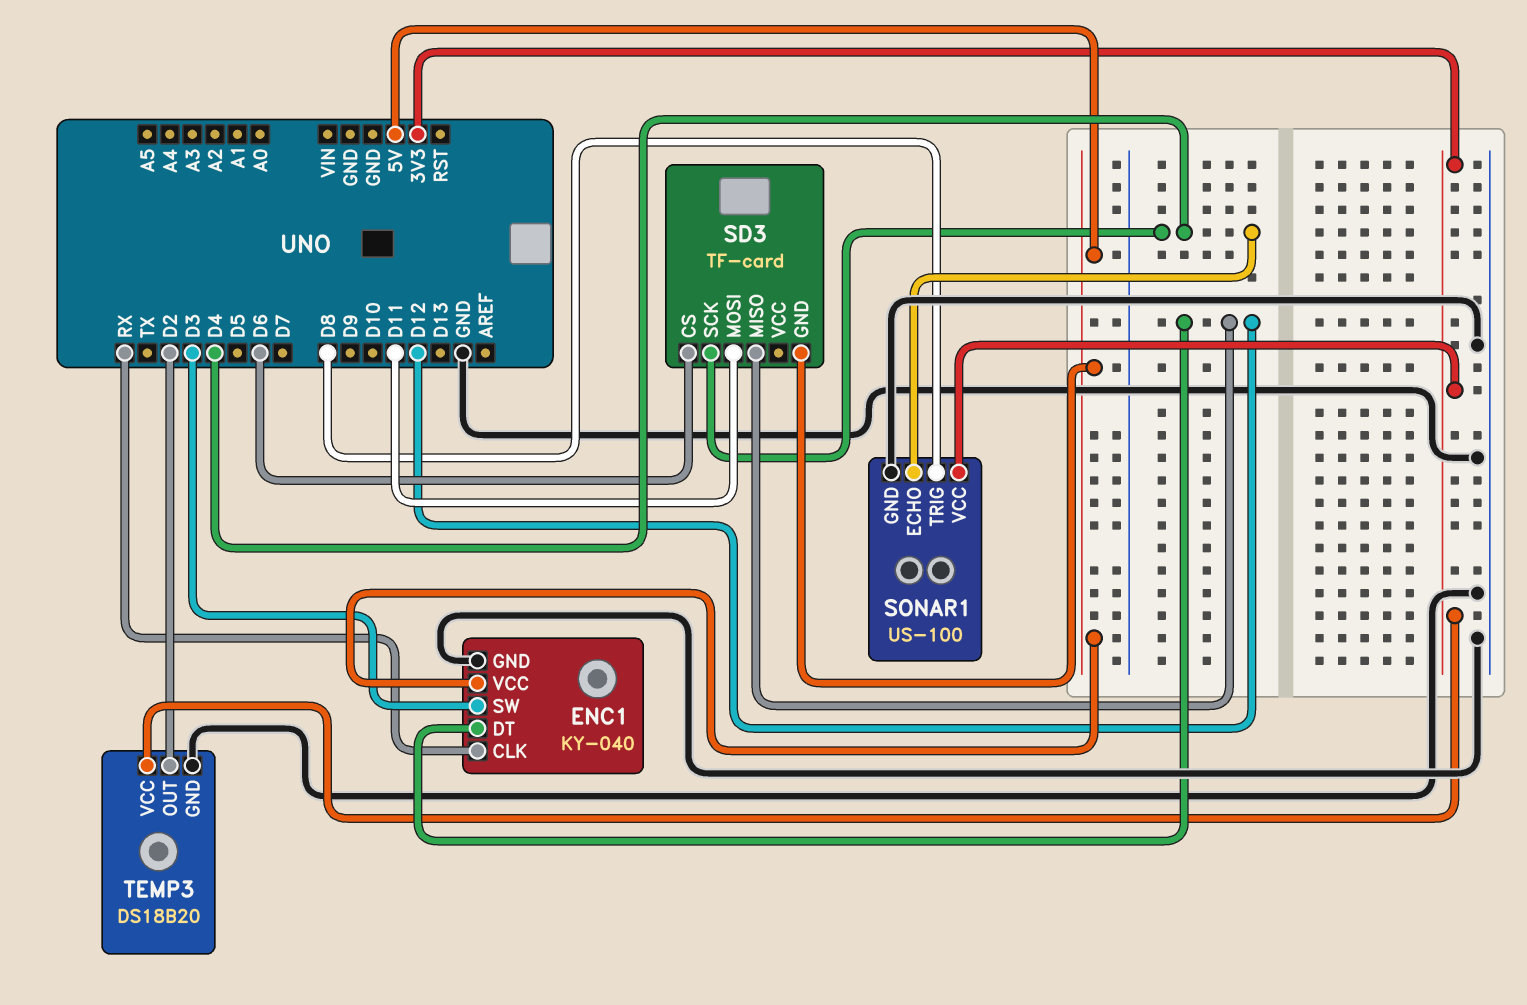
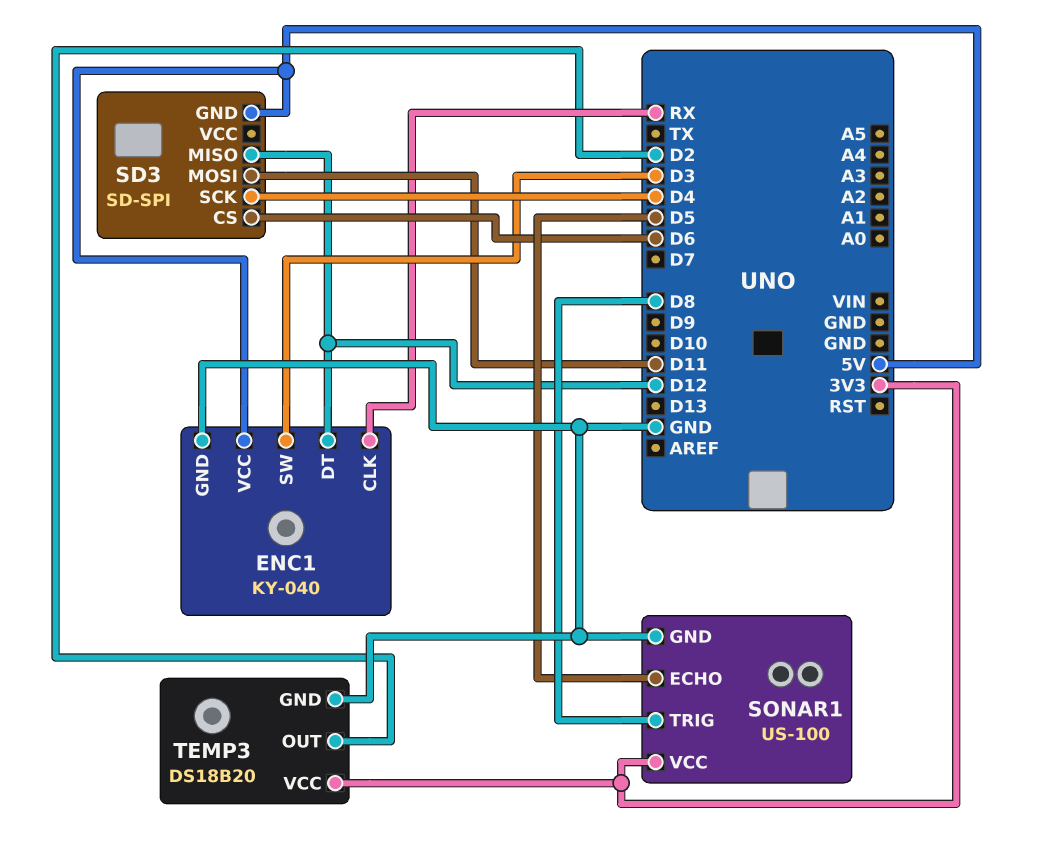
SD3: TF-card -> SD-SPI
SONAR1 pin ECHO: D4 -> D5

